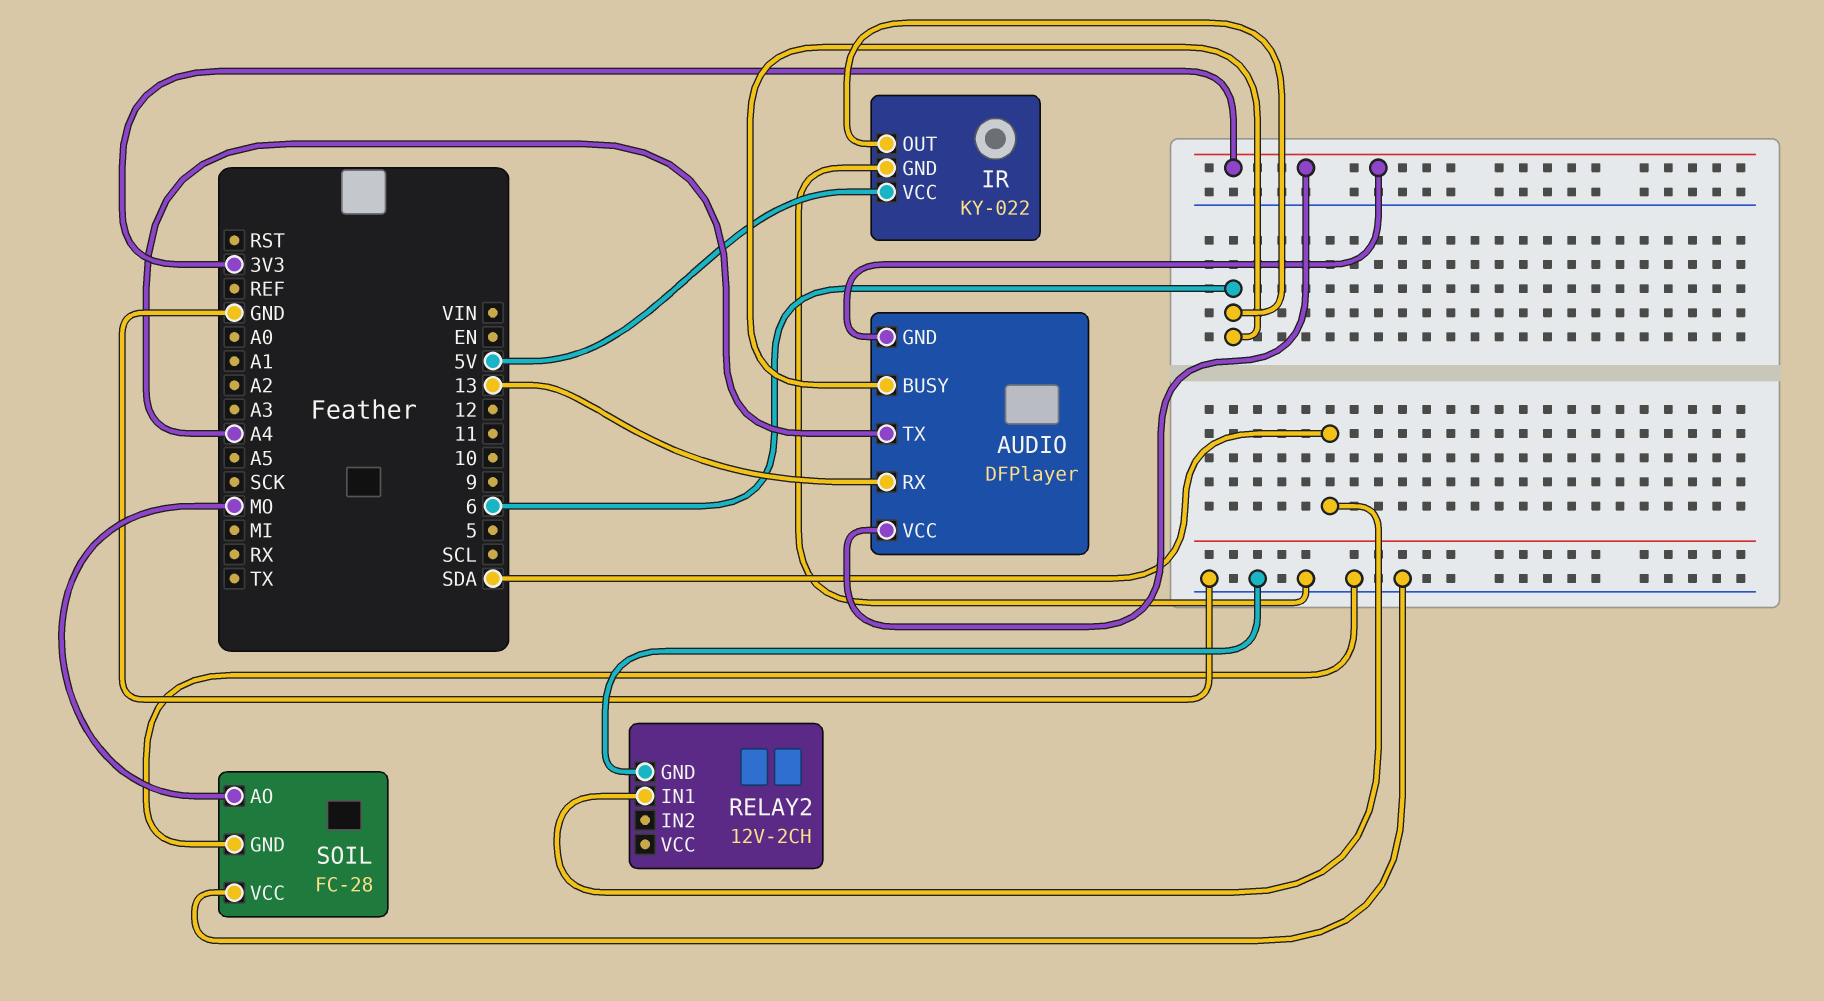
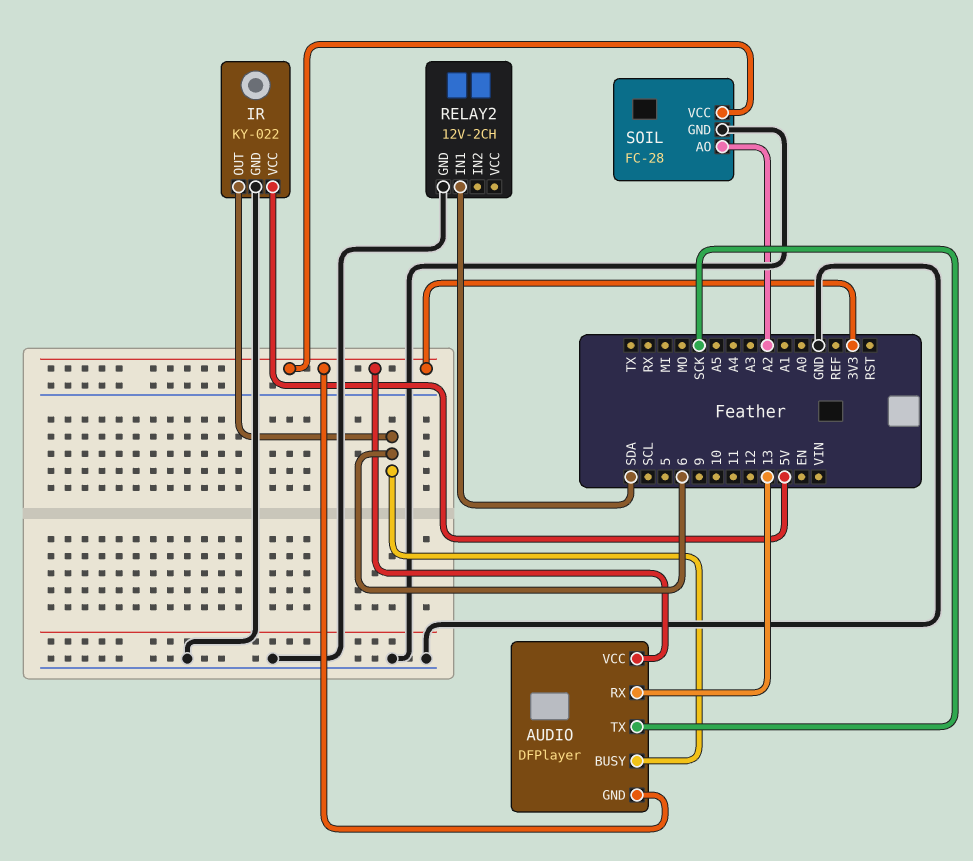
AUDIO pin TX: A4 -> SCK
SOIL pin AO: MO -> A2
SOIL pin VCC: GND -> 3V3

